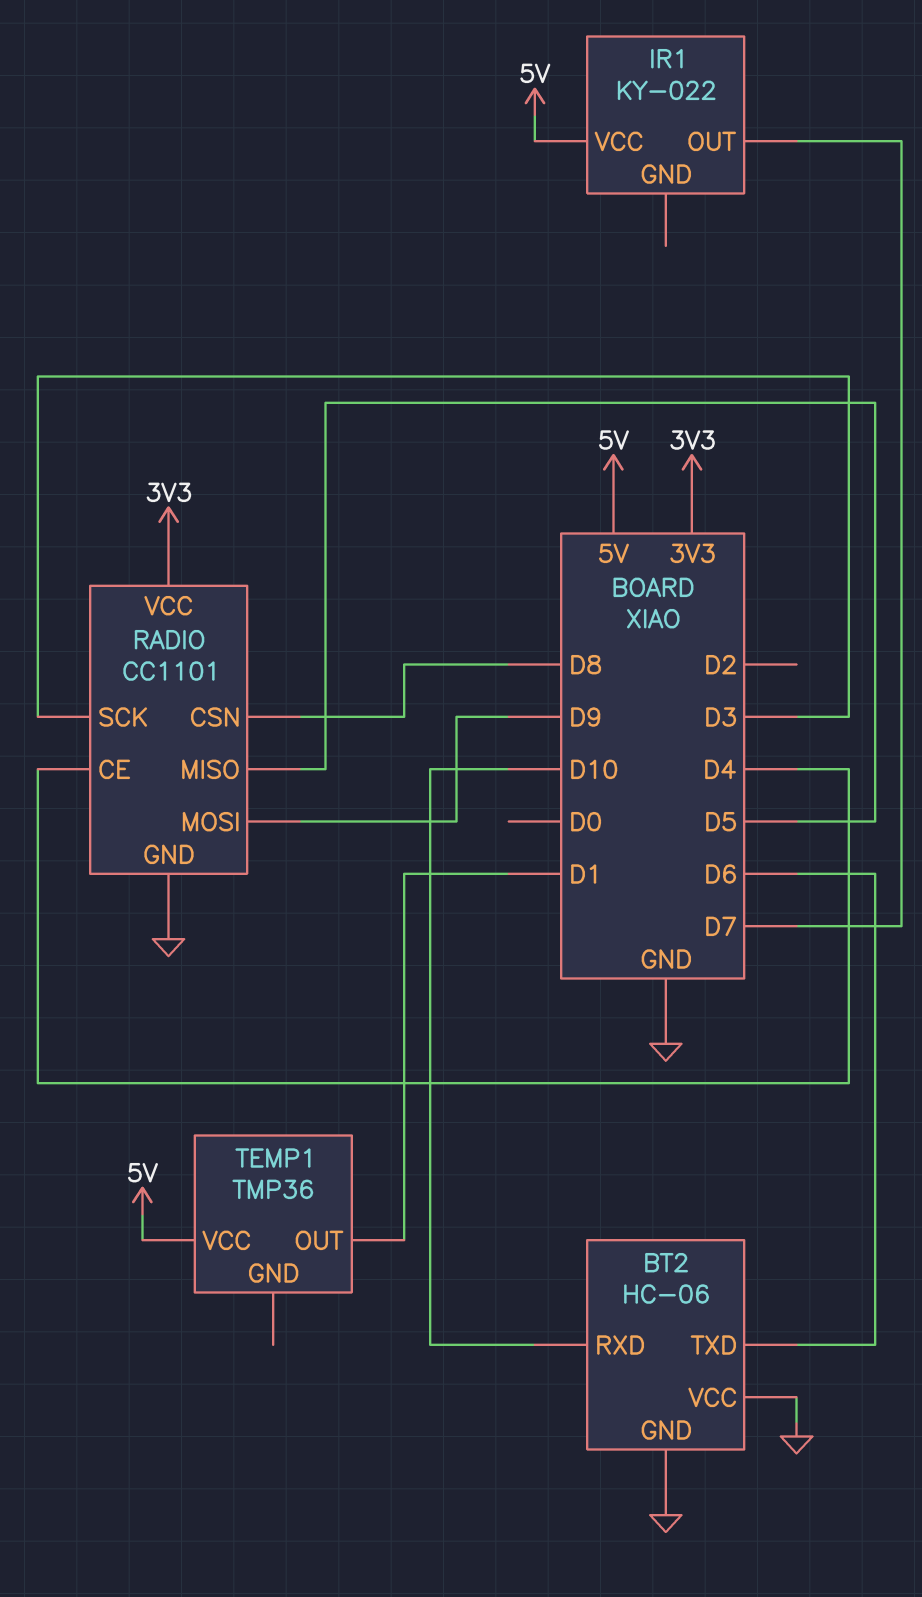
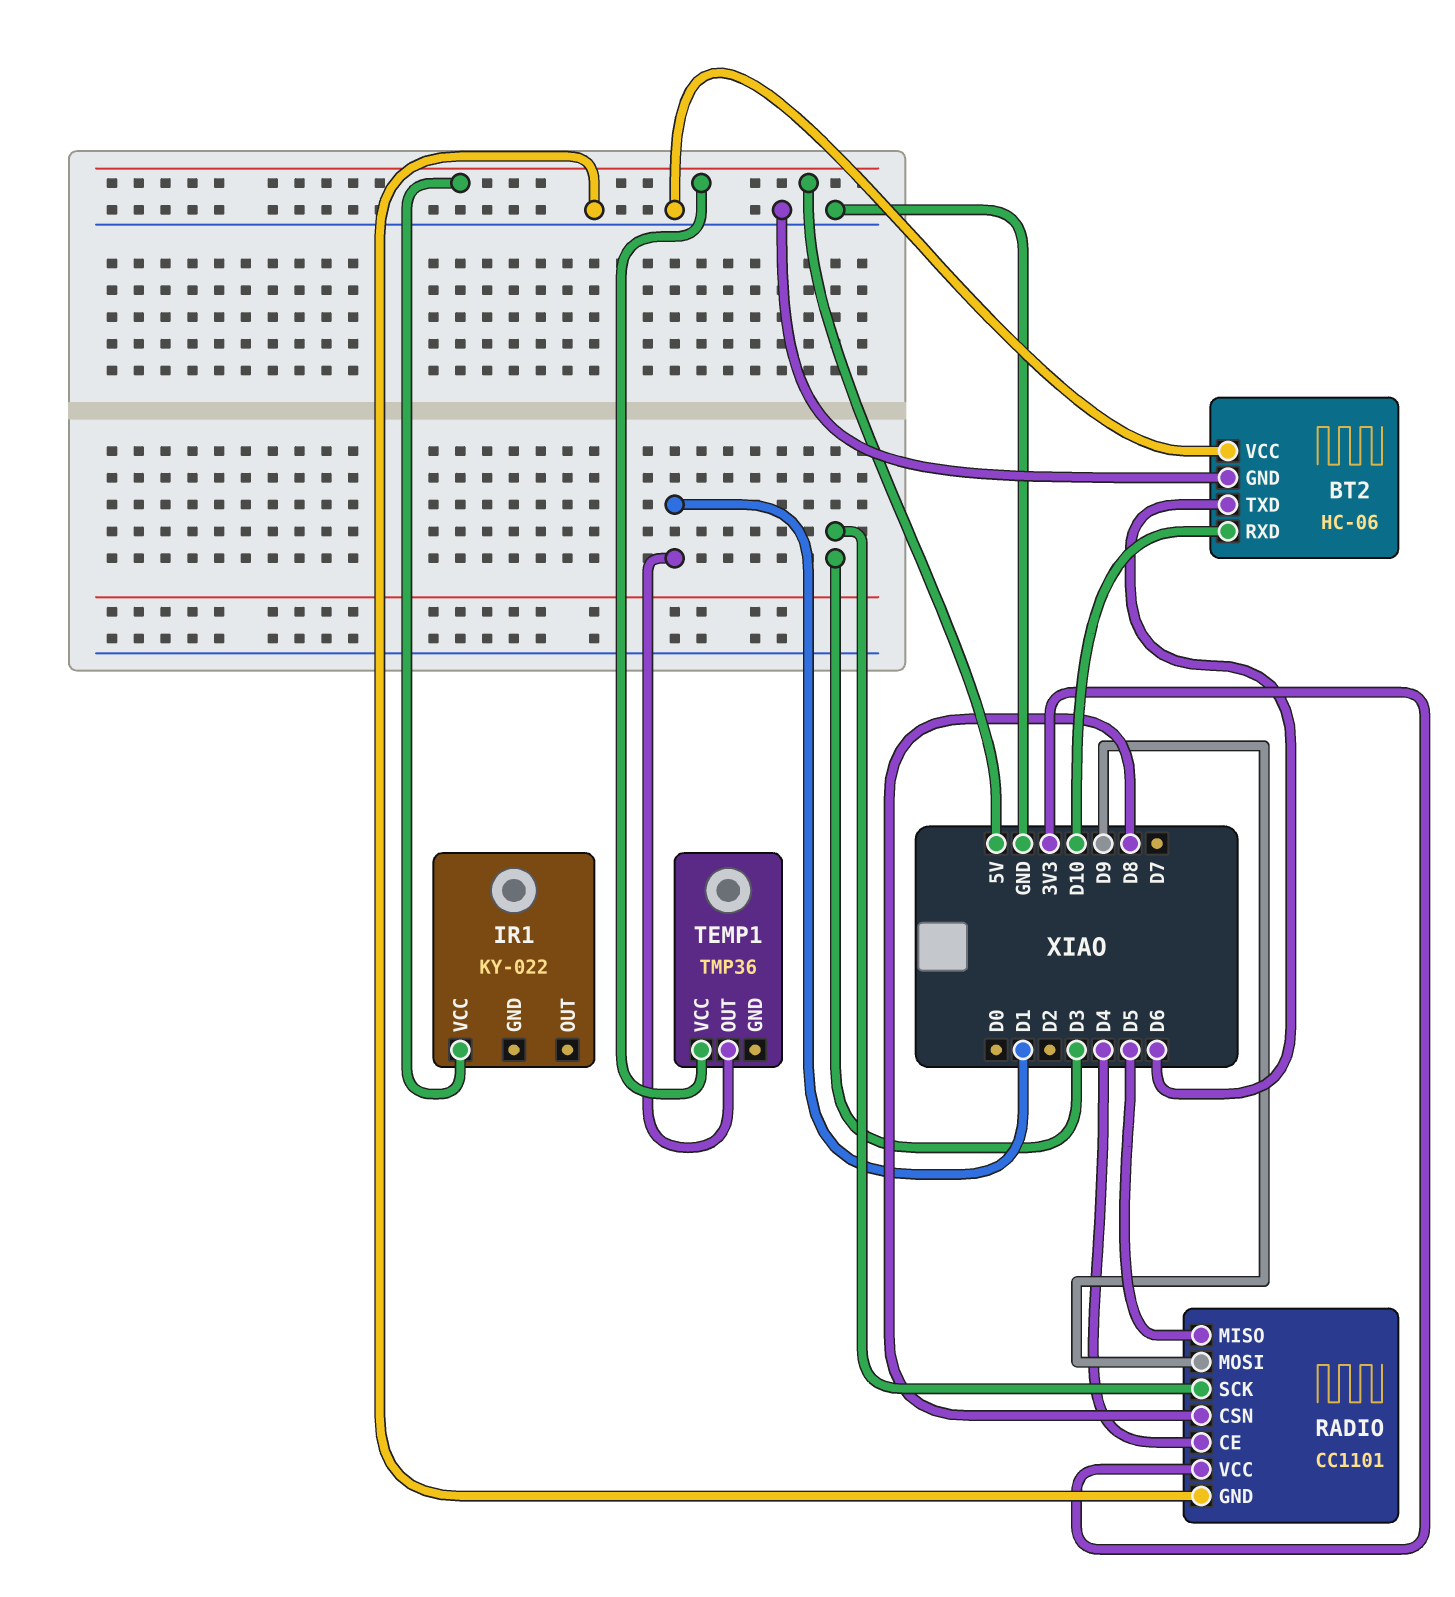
IR1 pin OUT: D7 -> none

